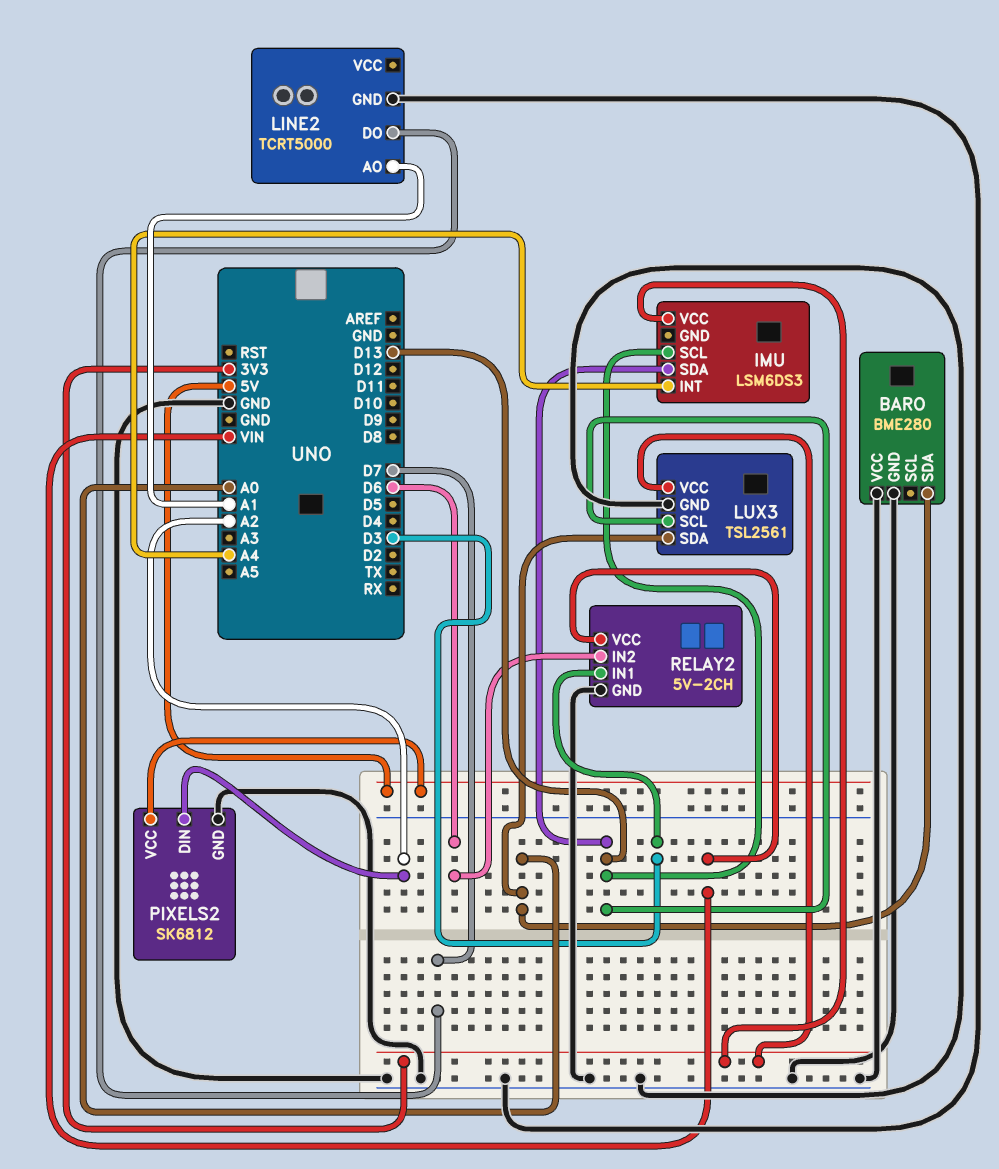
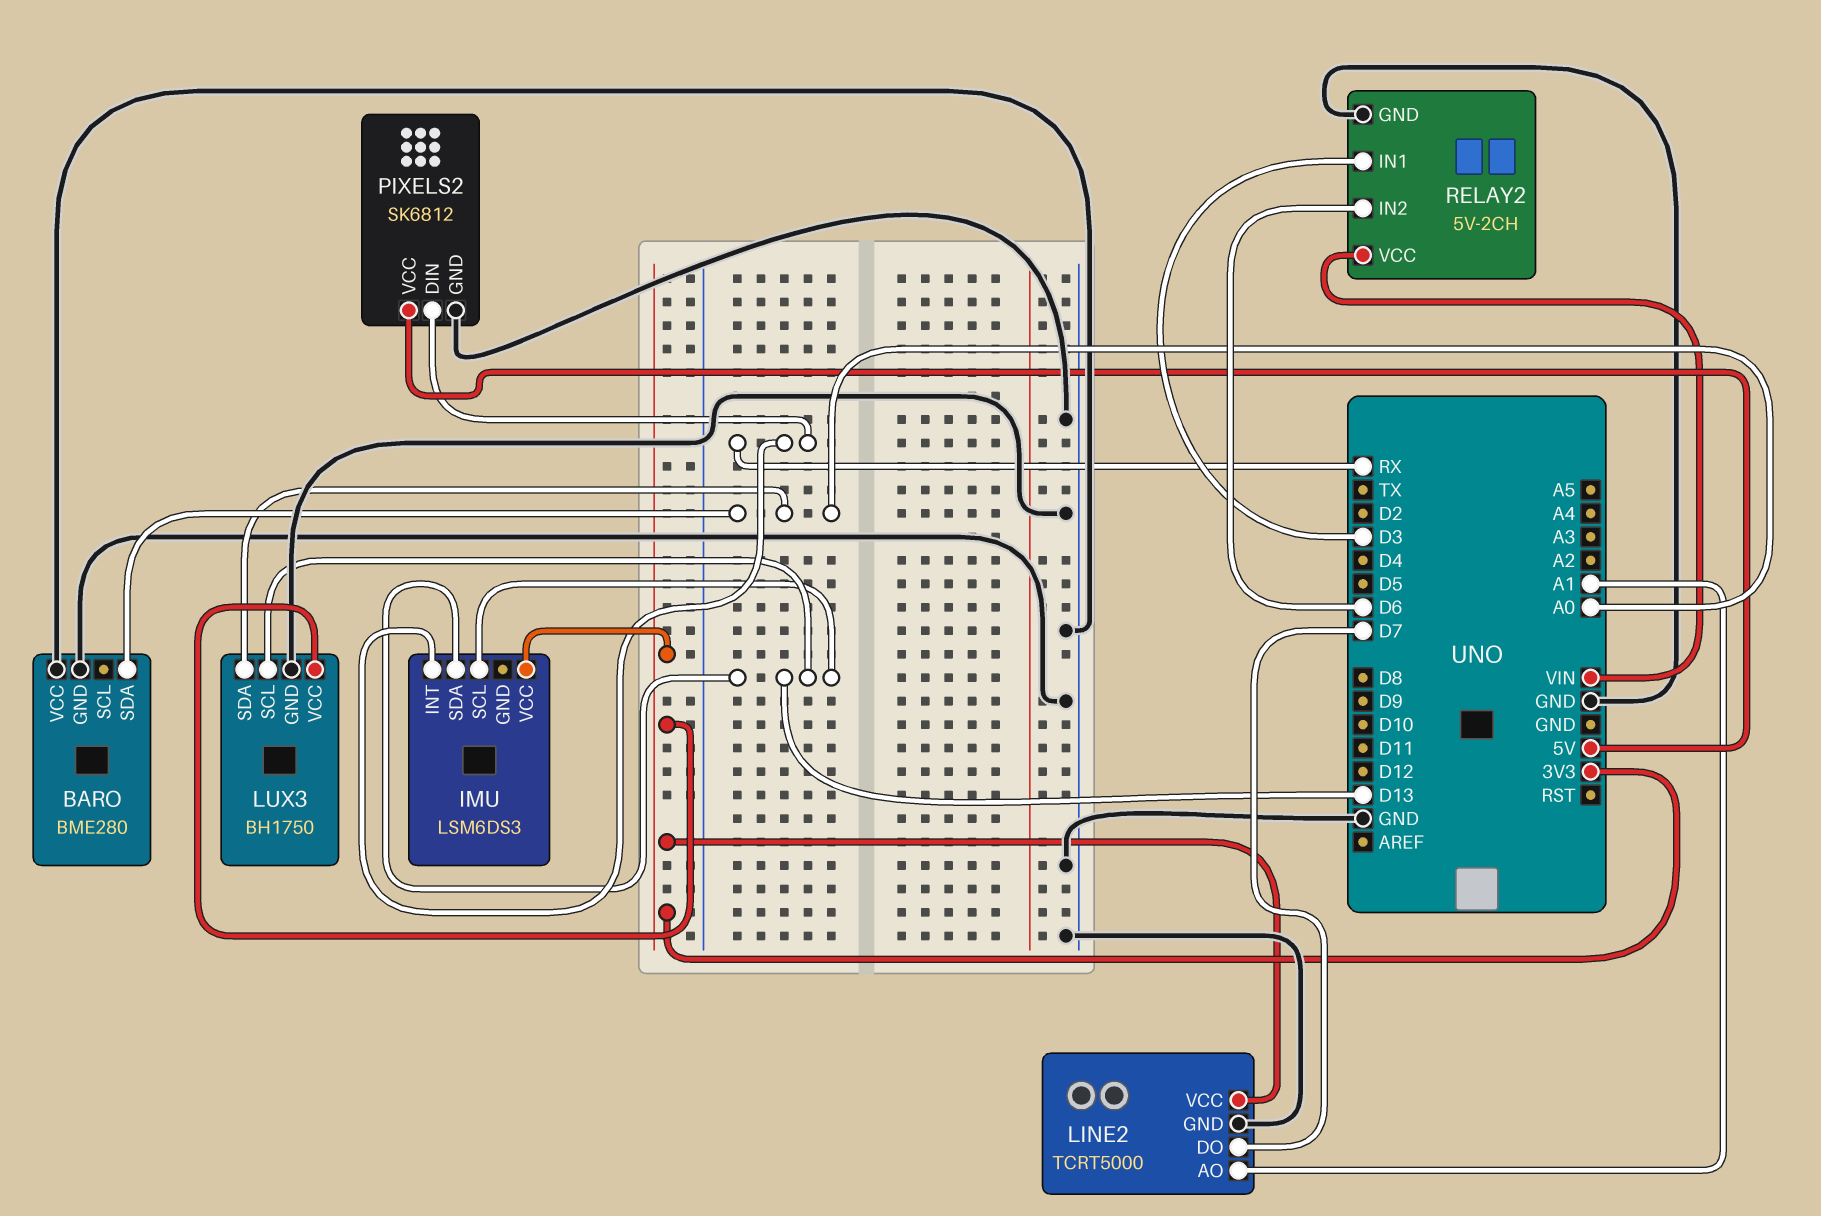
IMU pin INT: A4 -> RX
LINE2 pin VCC: none -> 3V3
LUX3: TSL2561 -> BH1750
PIXELS2 pin DIN: A2 -> RX

